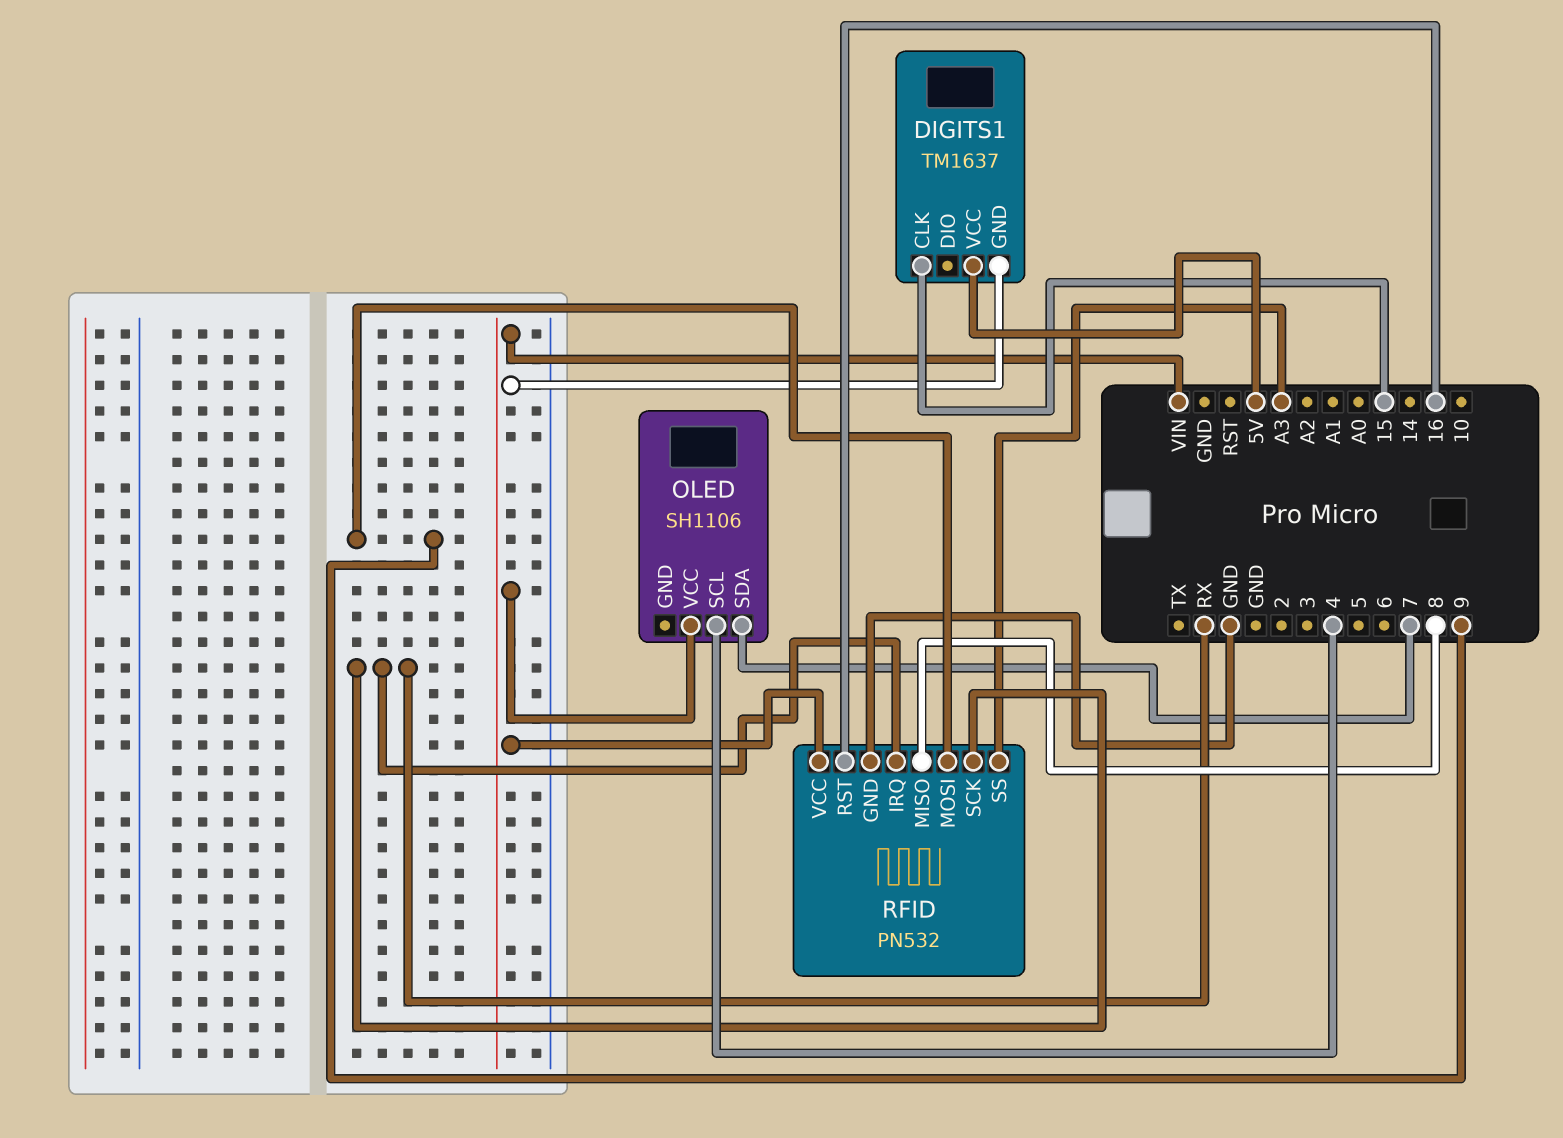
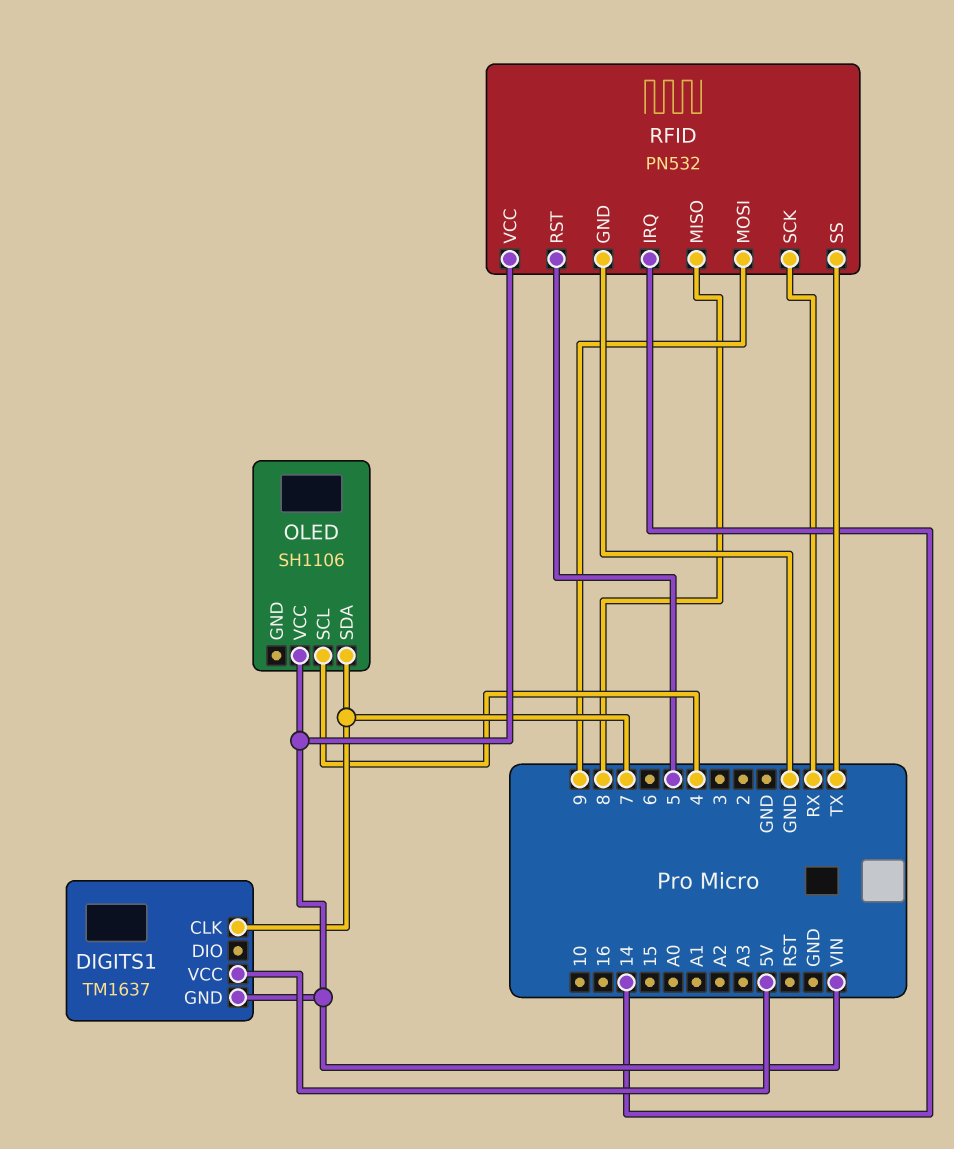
DIGITS1 pin CLK: 15 -> 7
RFID pin IRQ: RX -> 14
RFID pin RST: 16 -> 5
RFID pin SS: A3 -> TX

